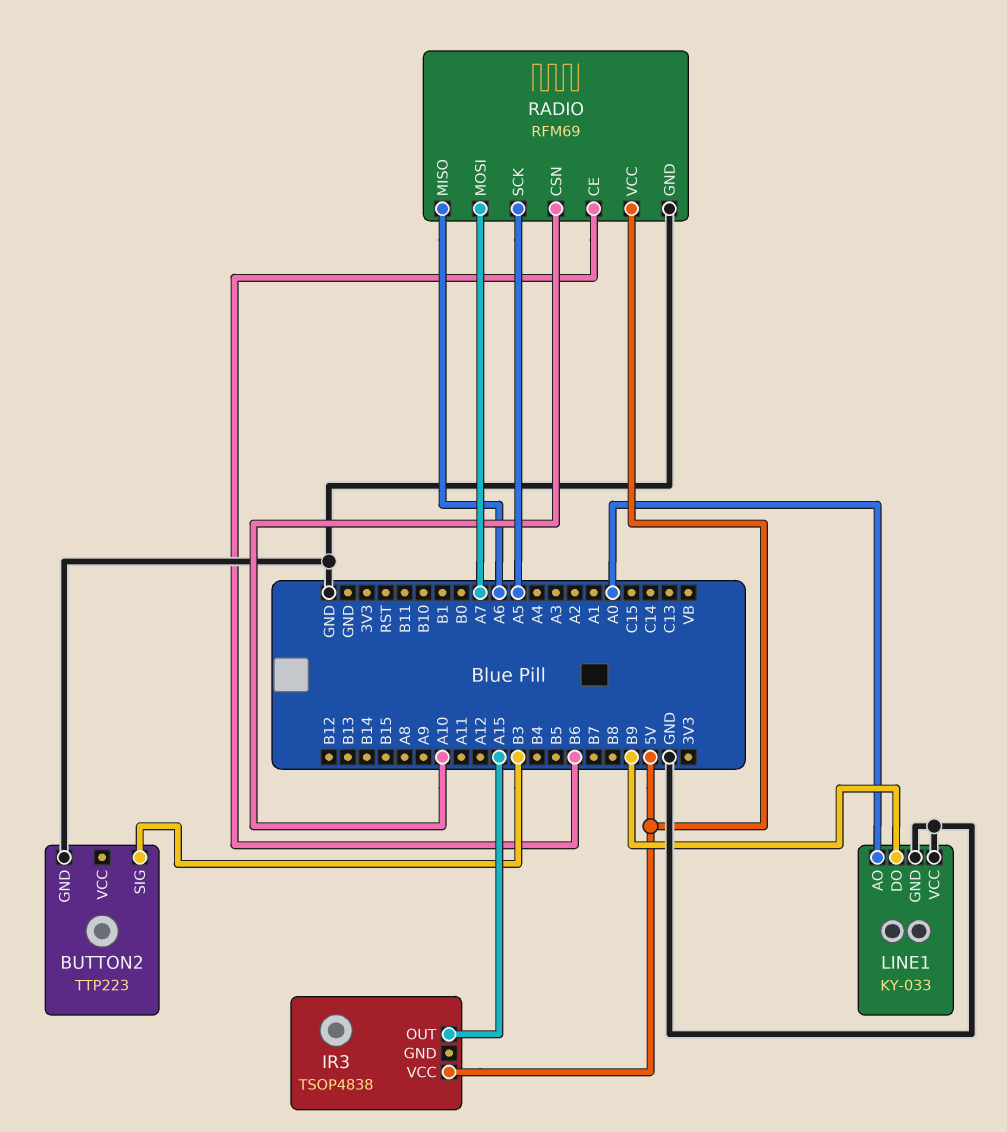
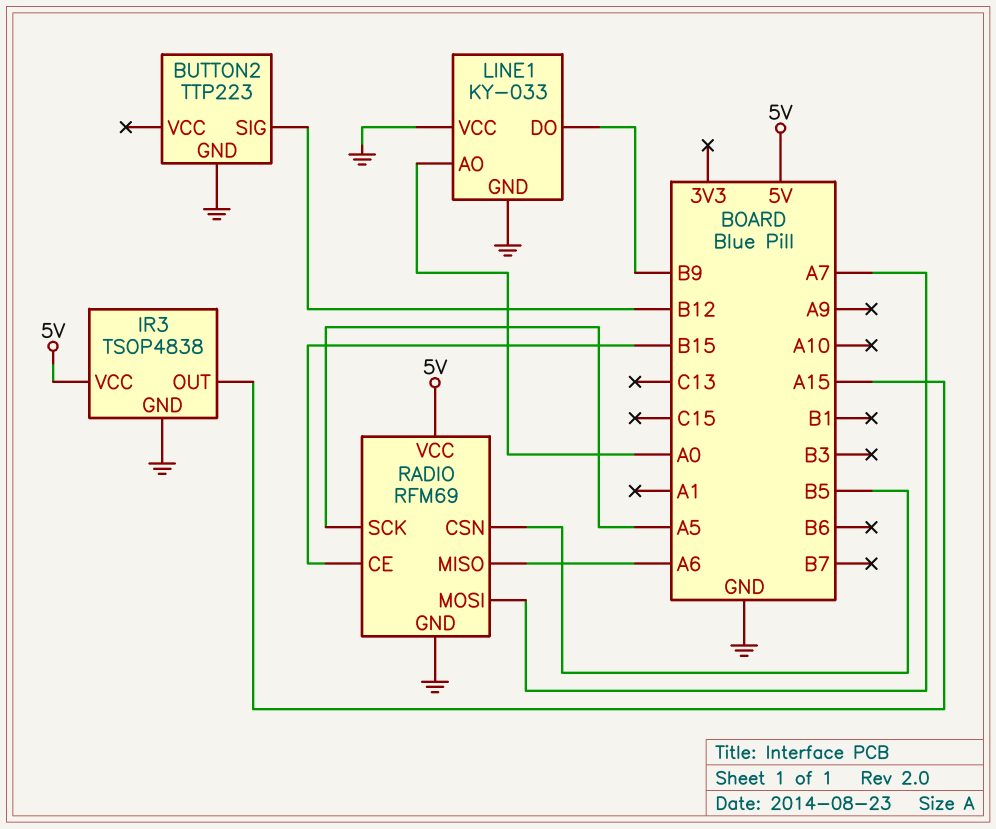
BUTTON2 pin SIG: B3 -> B12
IR3 pin GND: none -> GND
RADIO pin CE: B6 -> B15
RADIO pin CSN: A10 -> B5

